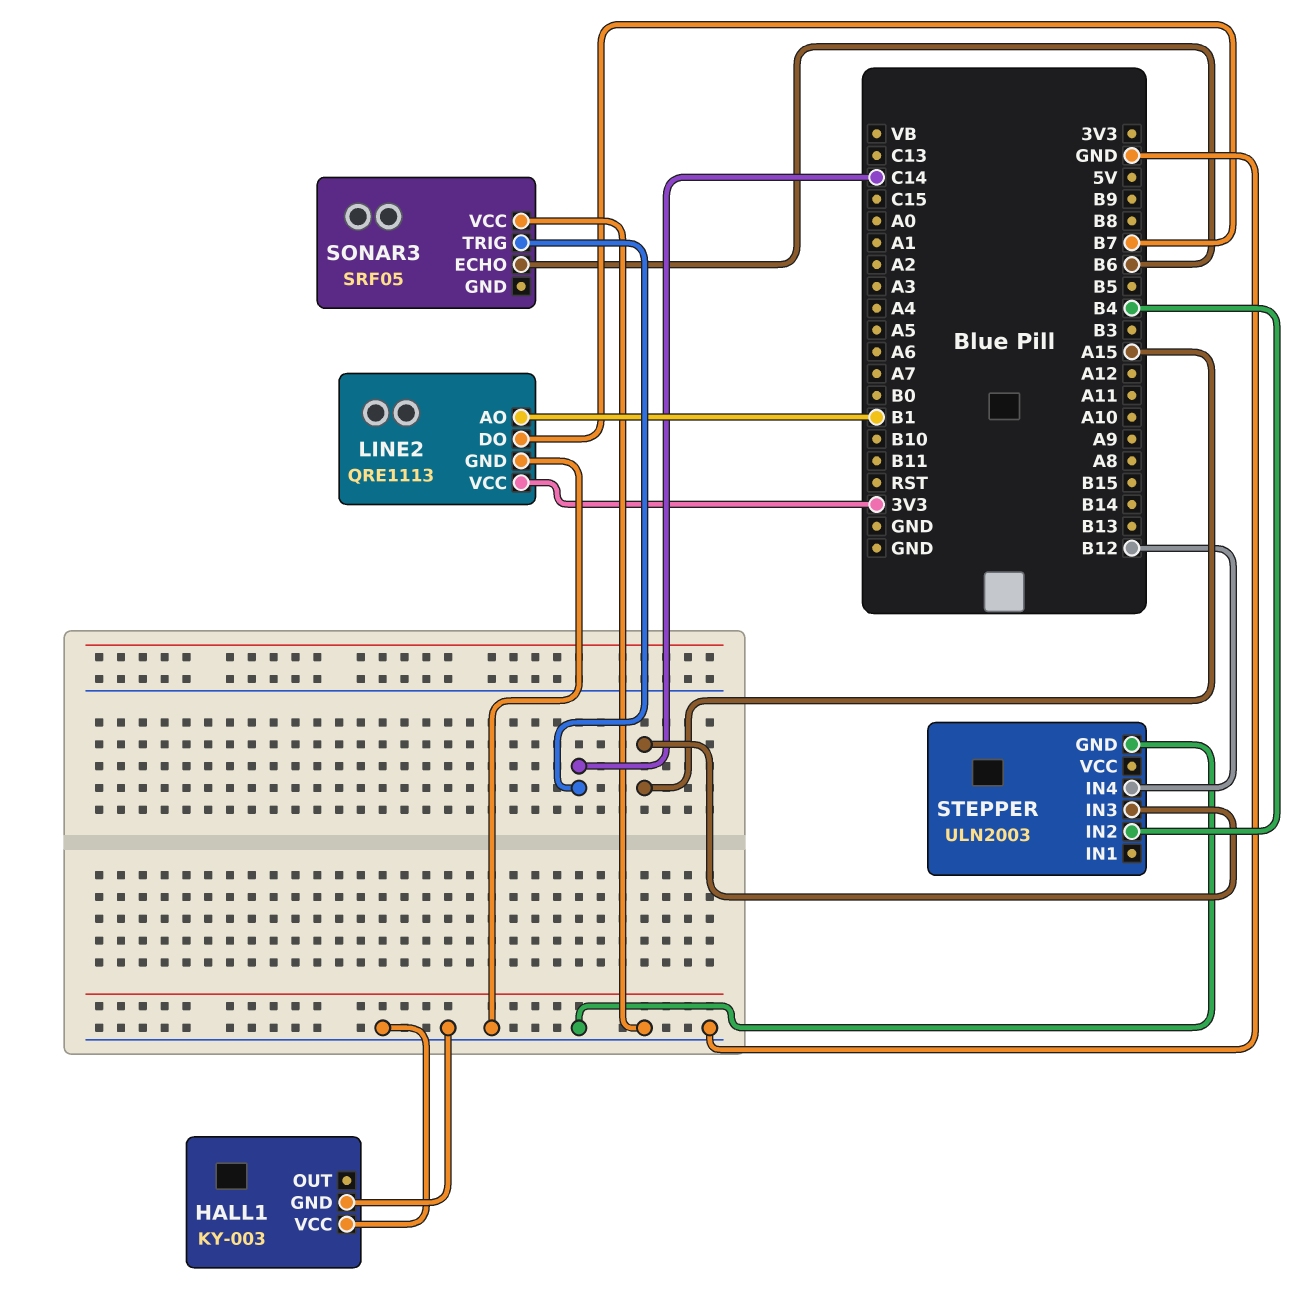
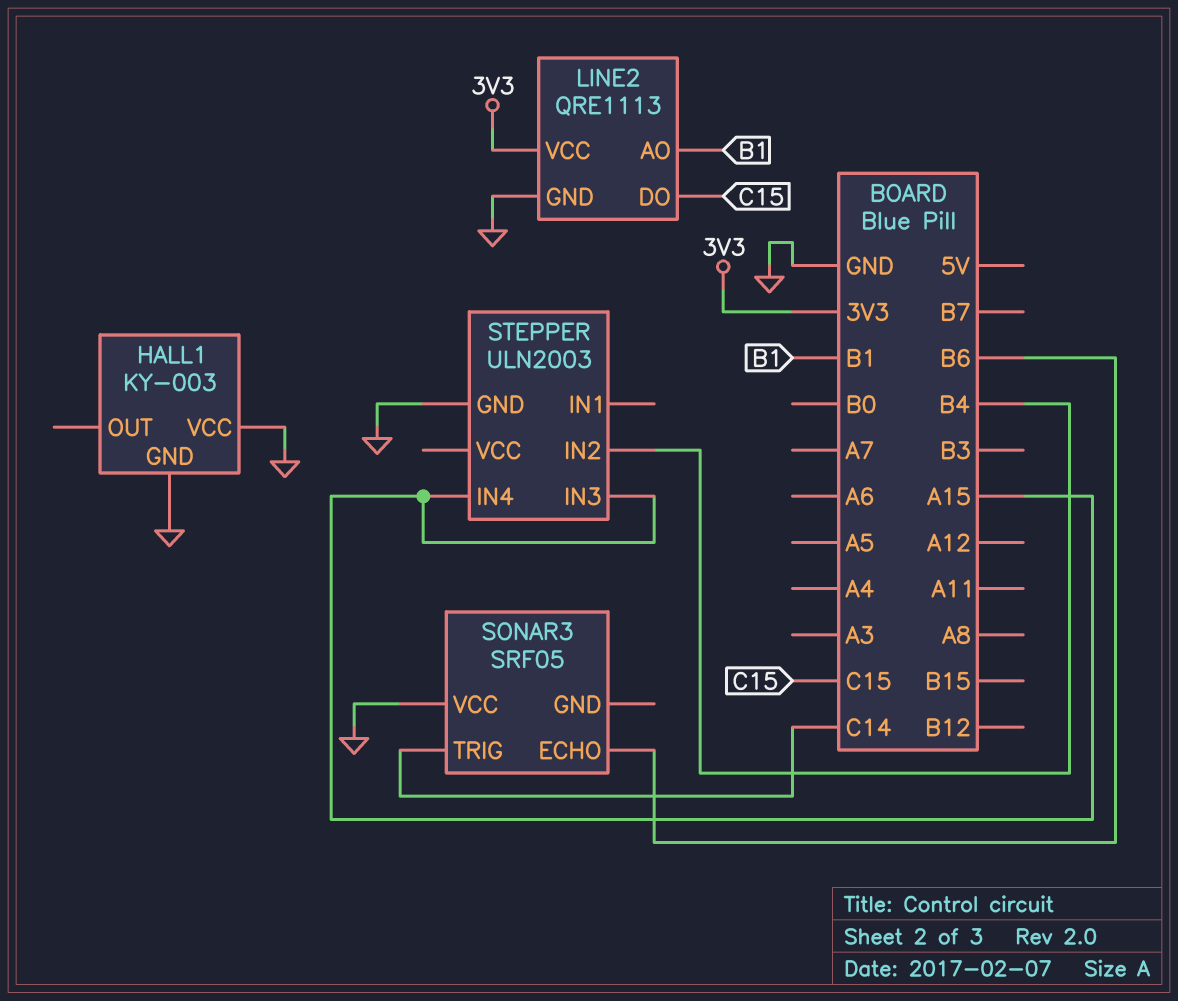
LINE2 pin DO: B7 -> C15
STEPPER pin IN4: B12 -> A15

